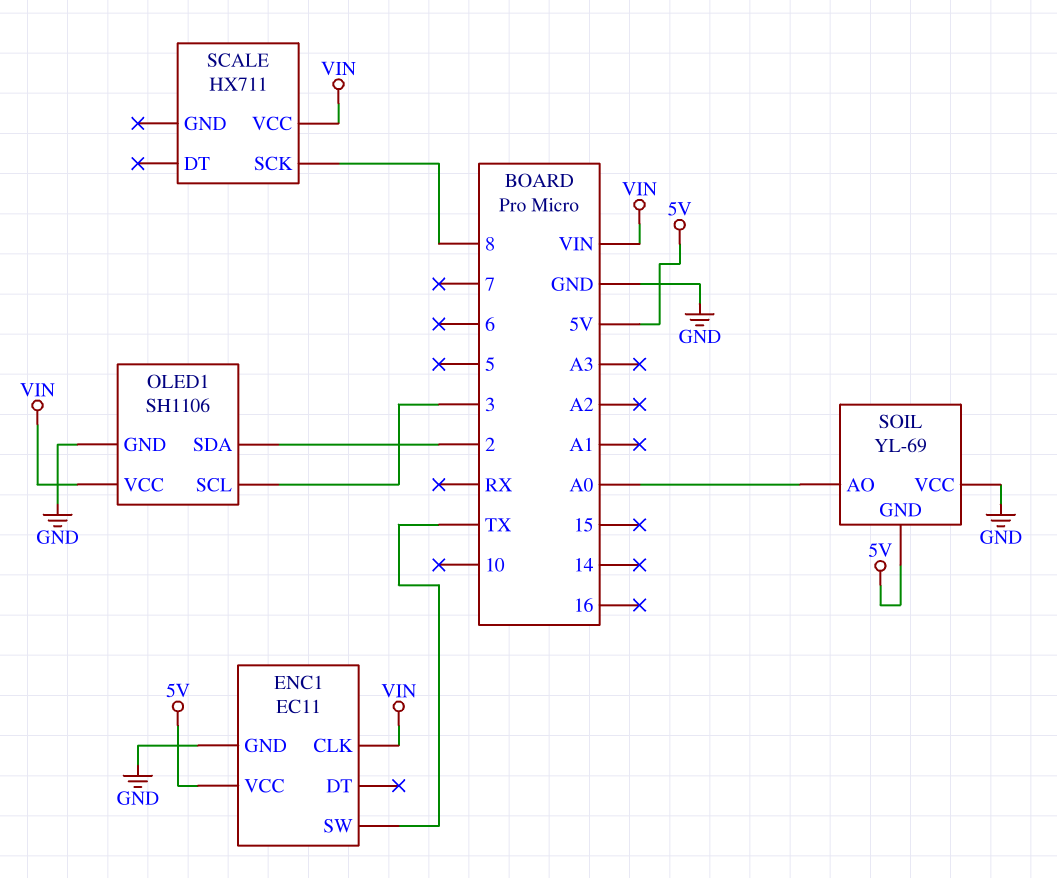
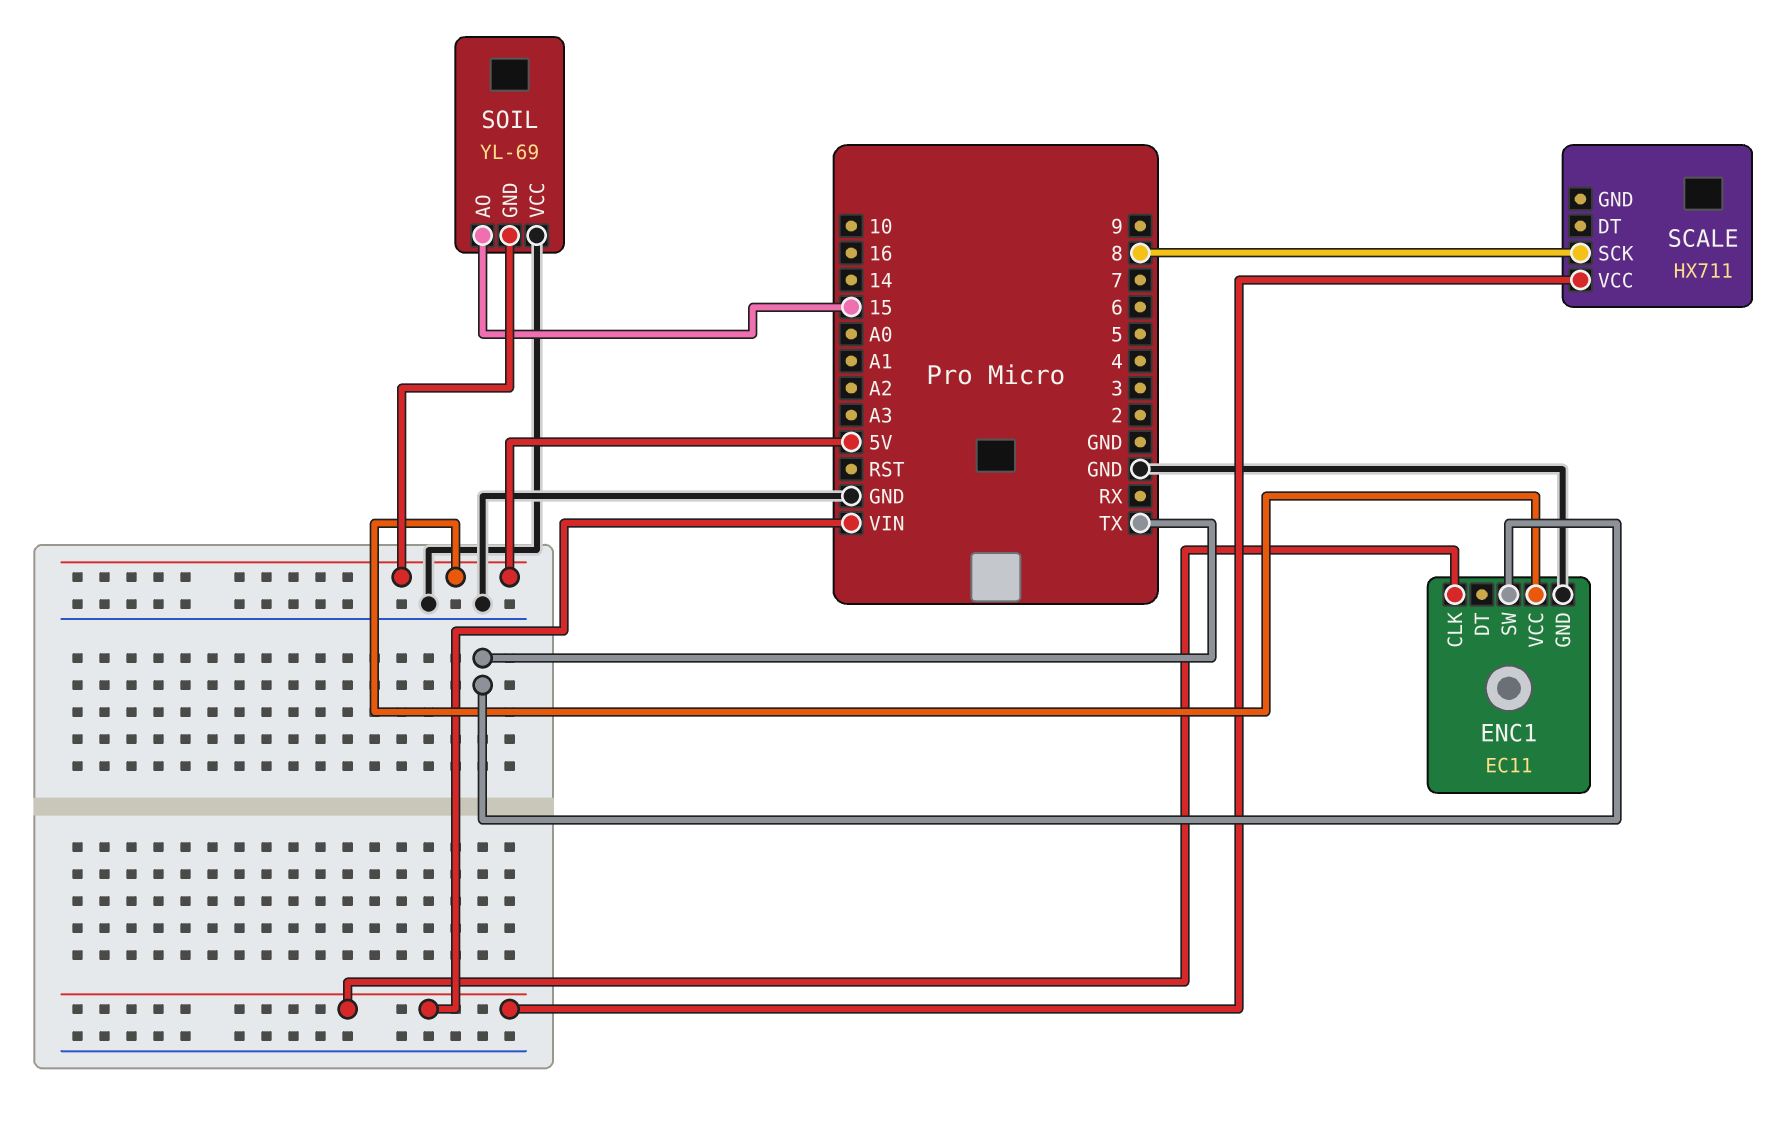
OLED1: SH1106 -> none
OLED1 pin GND: GND -> none
OLED1 pin SCL: 3 -> none
OLED1 pin SDA: 2 -> none
OLED1 pin VCC: VIN -> none
SOIL pin AO: A0 -> 15

